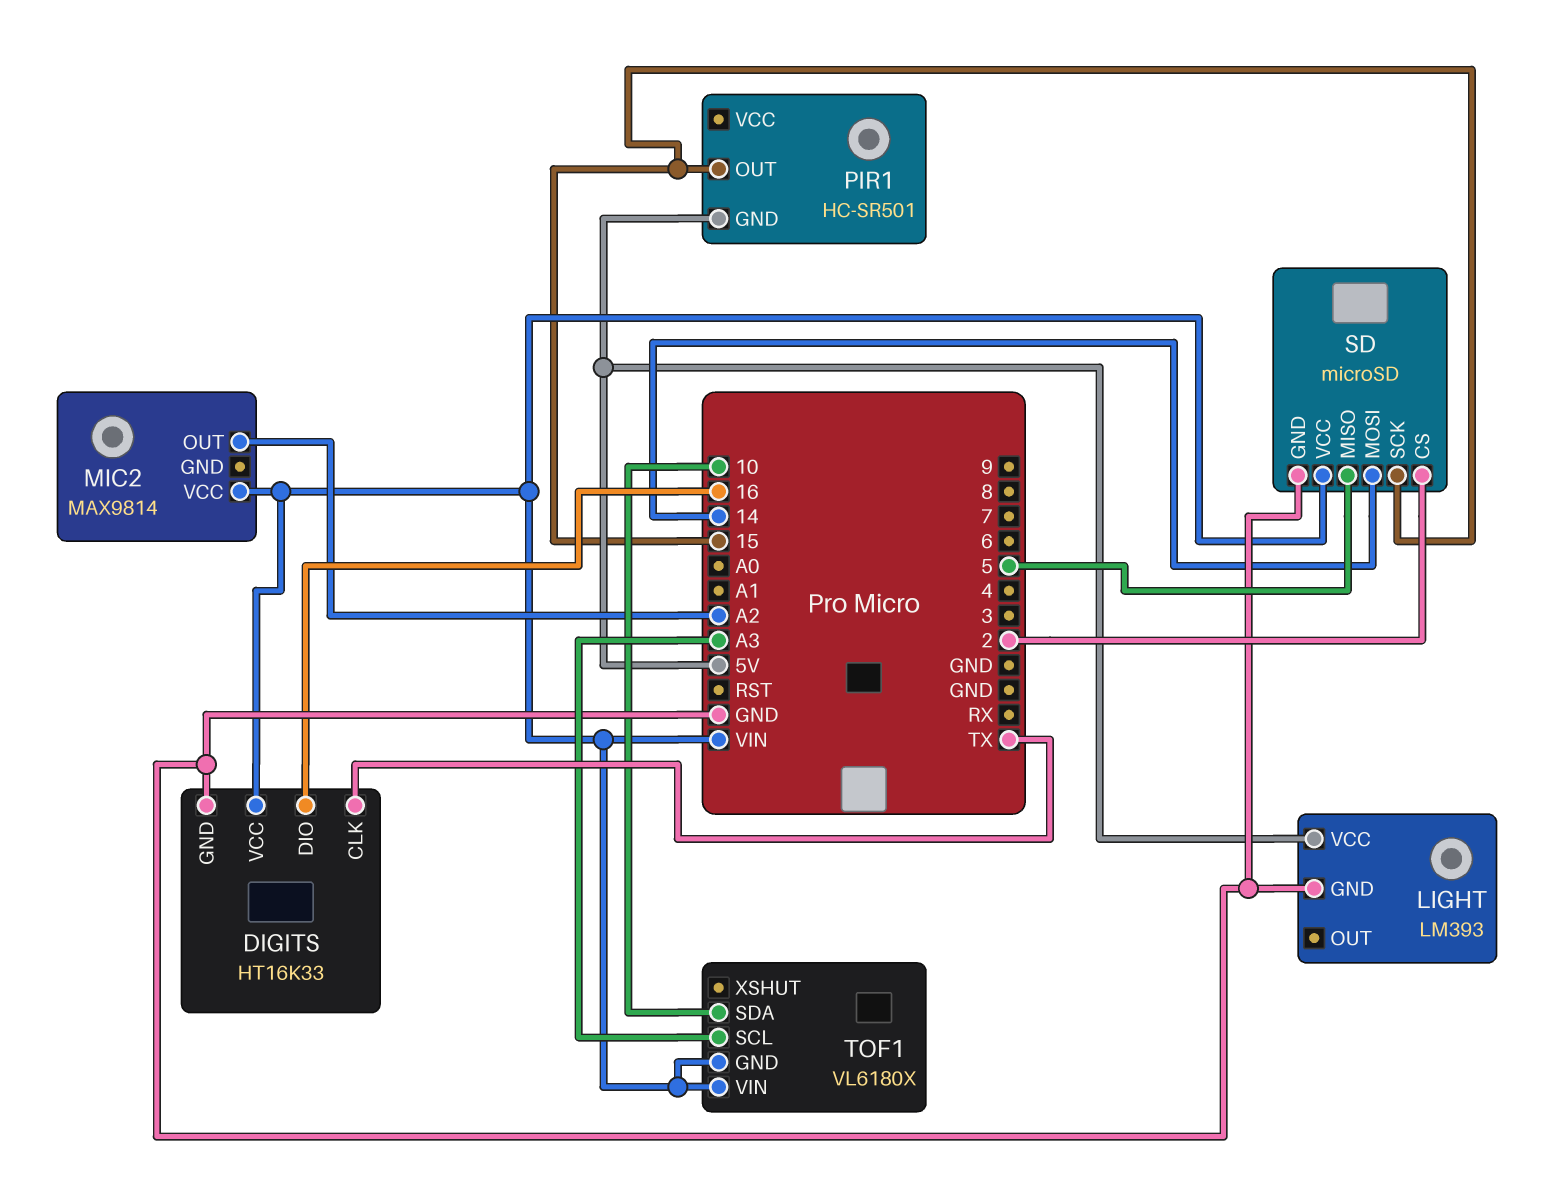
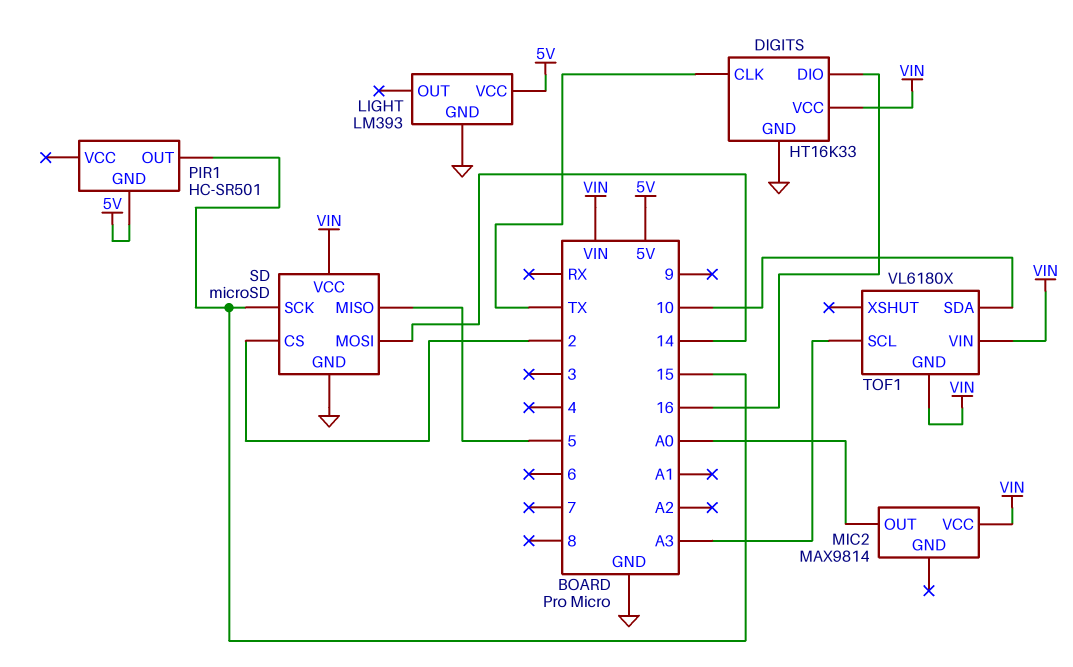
MIC2 pin OUT: A2 -> A0

